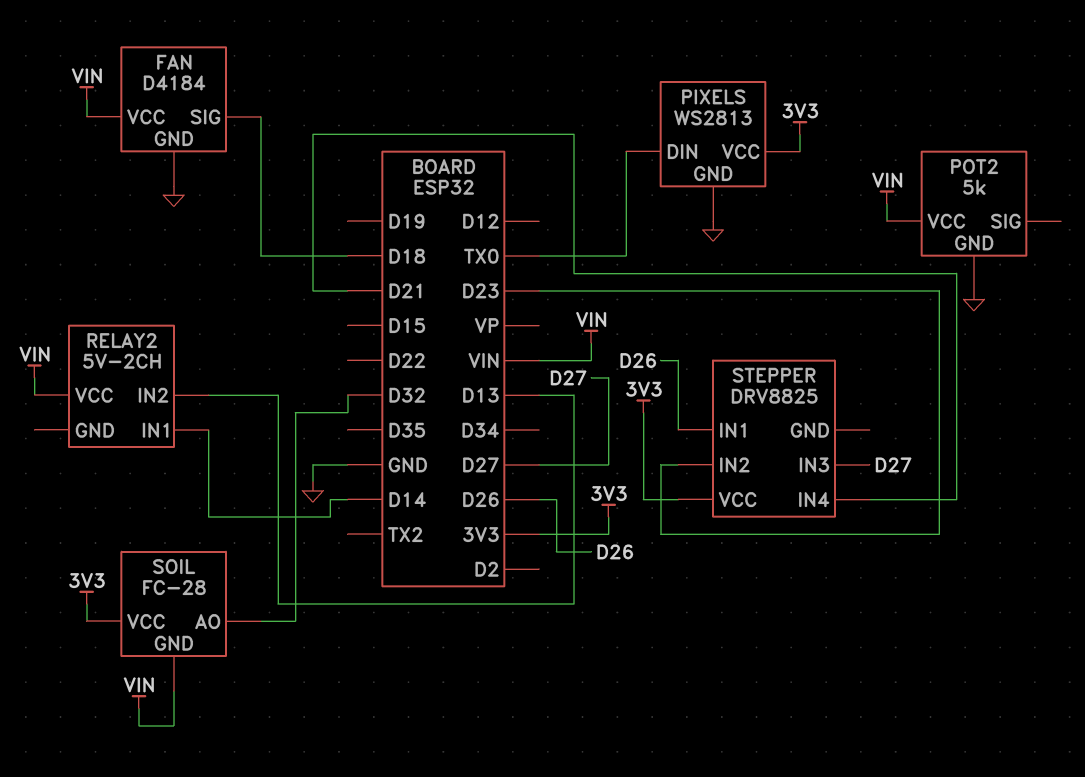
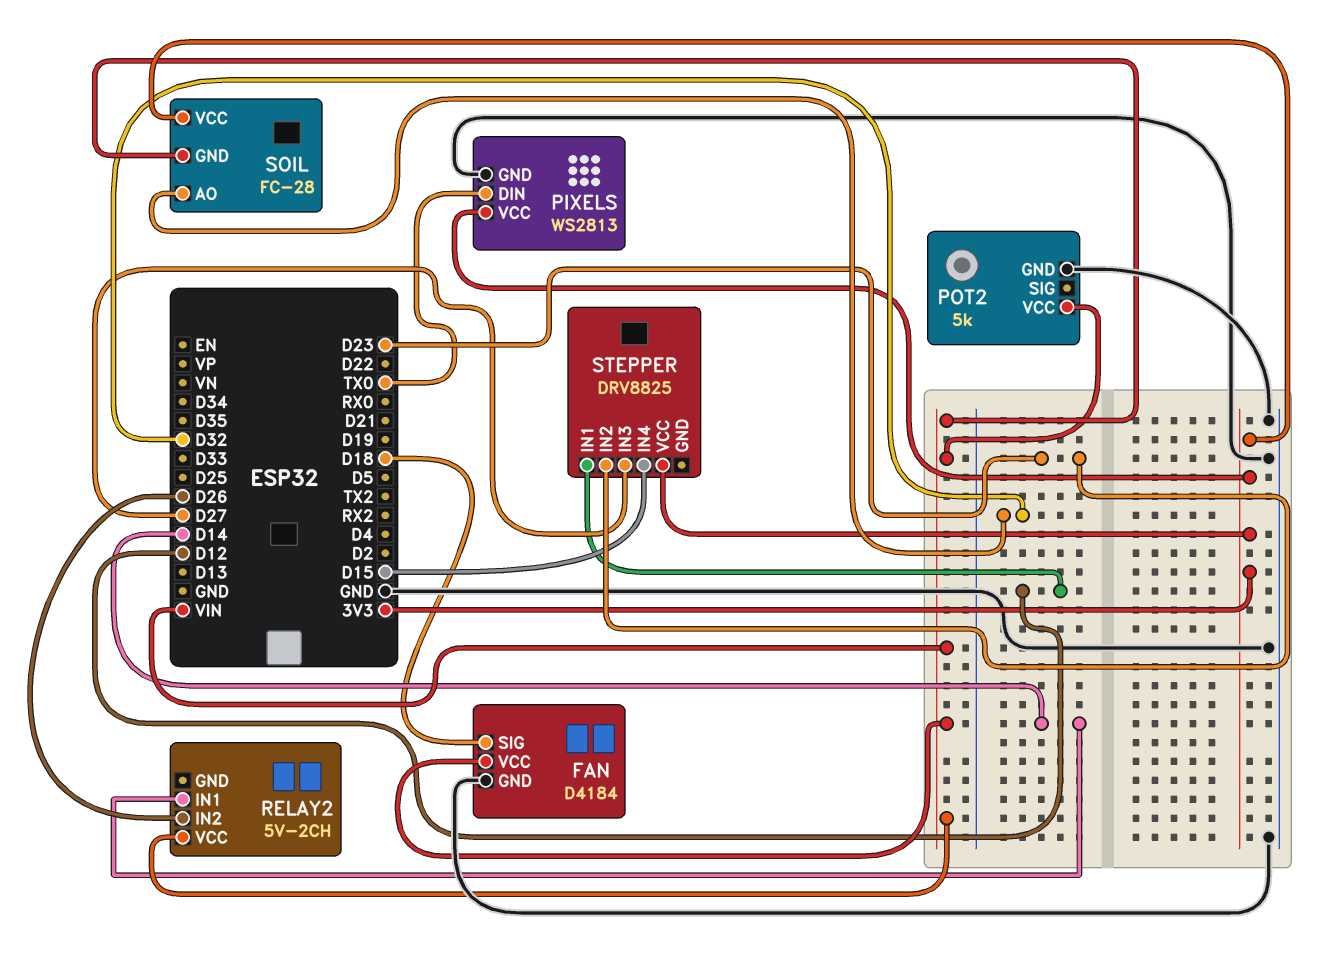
RELAY2 pin IN2: D13 -> D26
STEPPER pin IN1: D26 -> D12
STEPPER pin IN4: D21 -> D15

